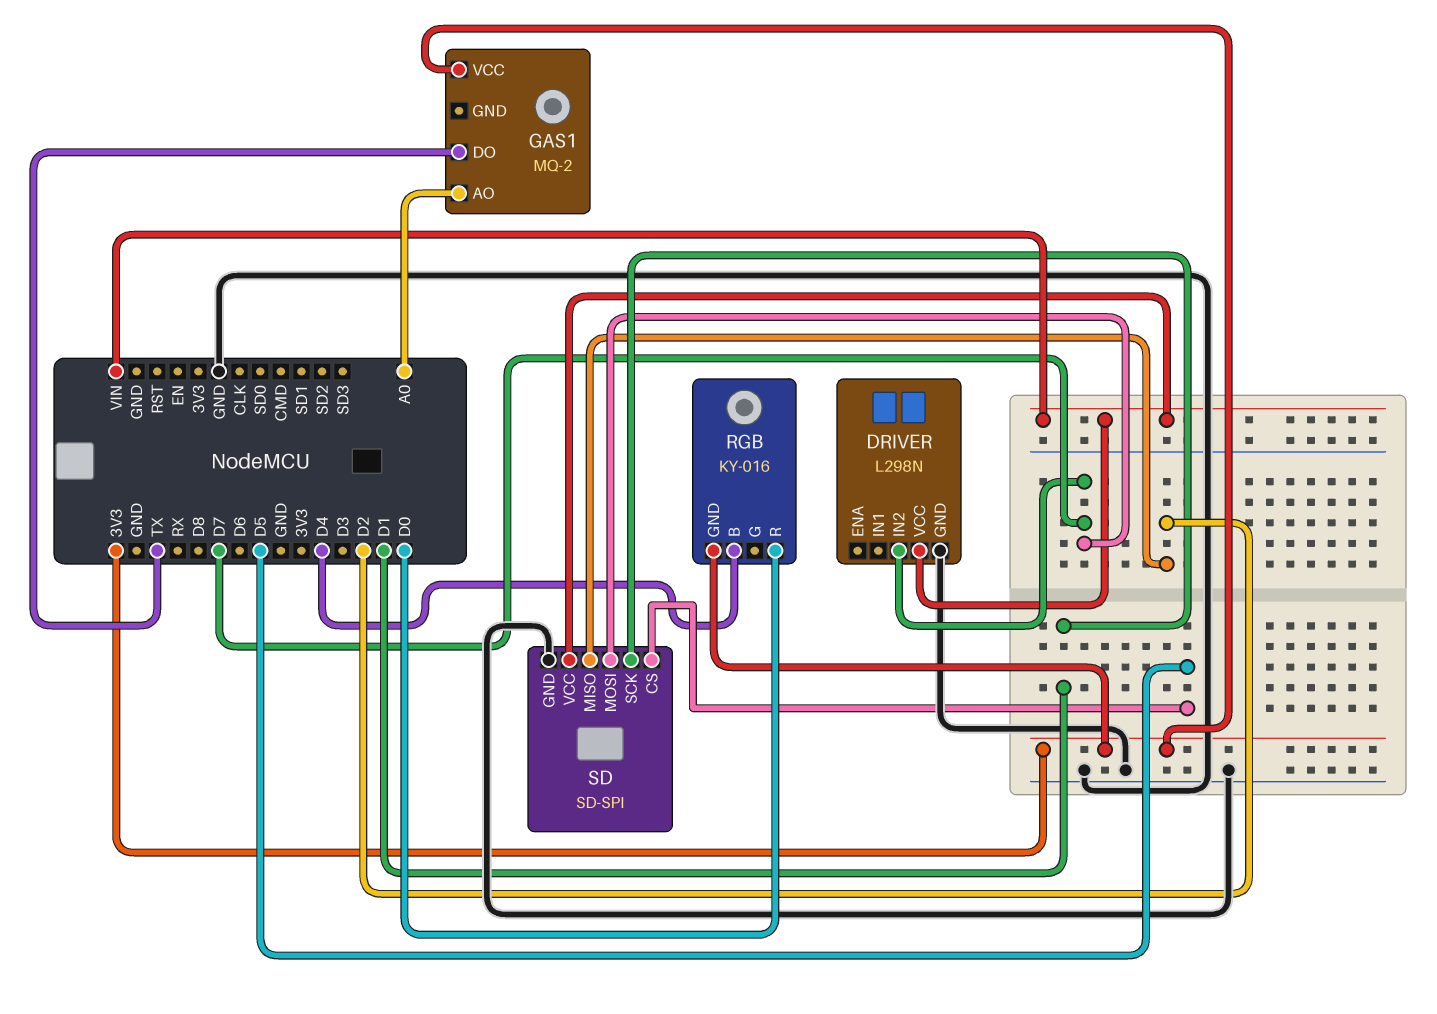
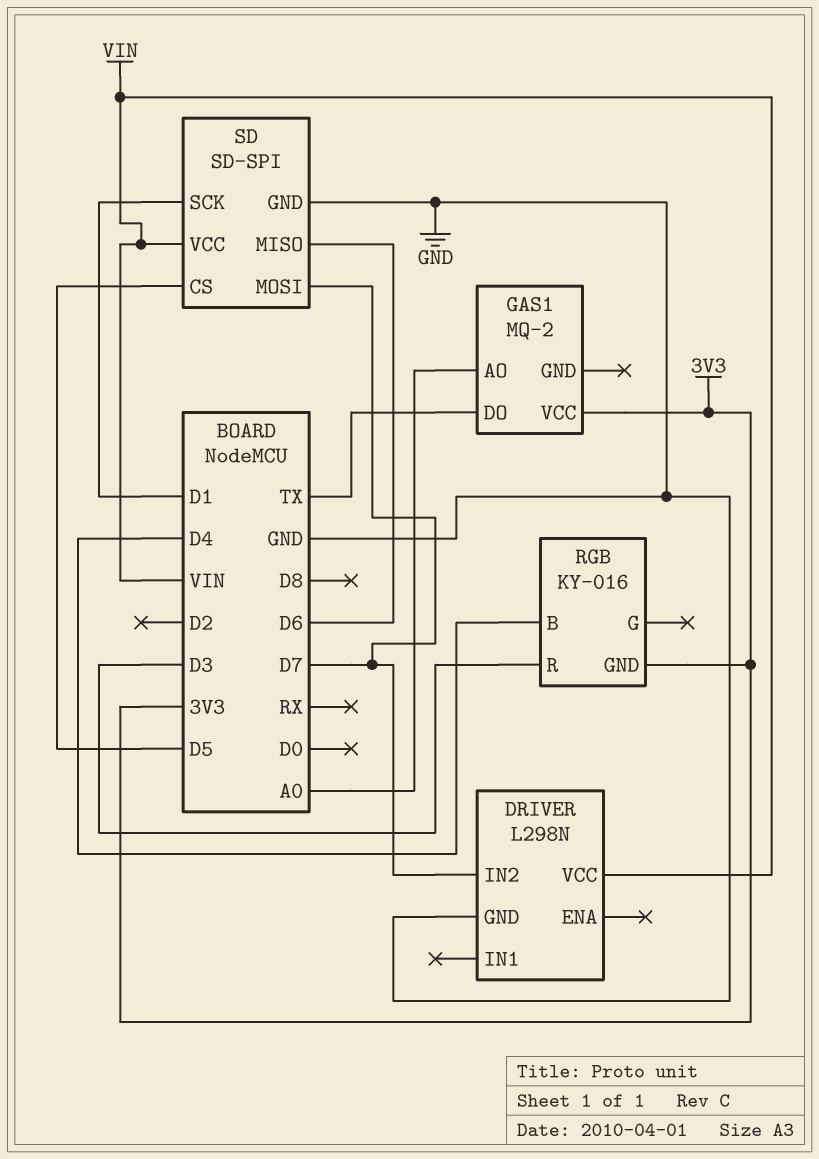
RGB pin R: D0 -> D3
SD pin MISO: D2 -> D6

